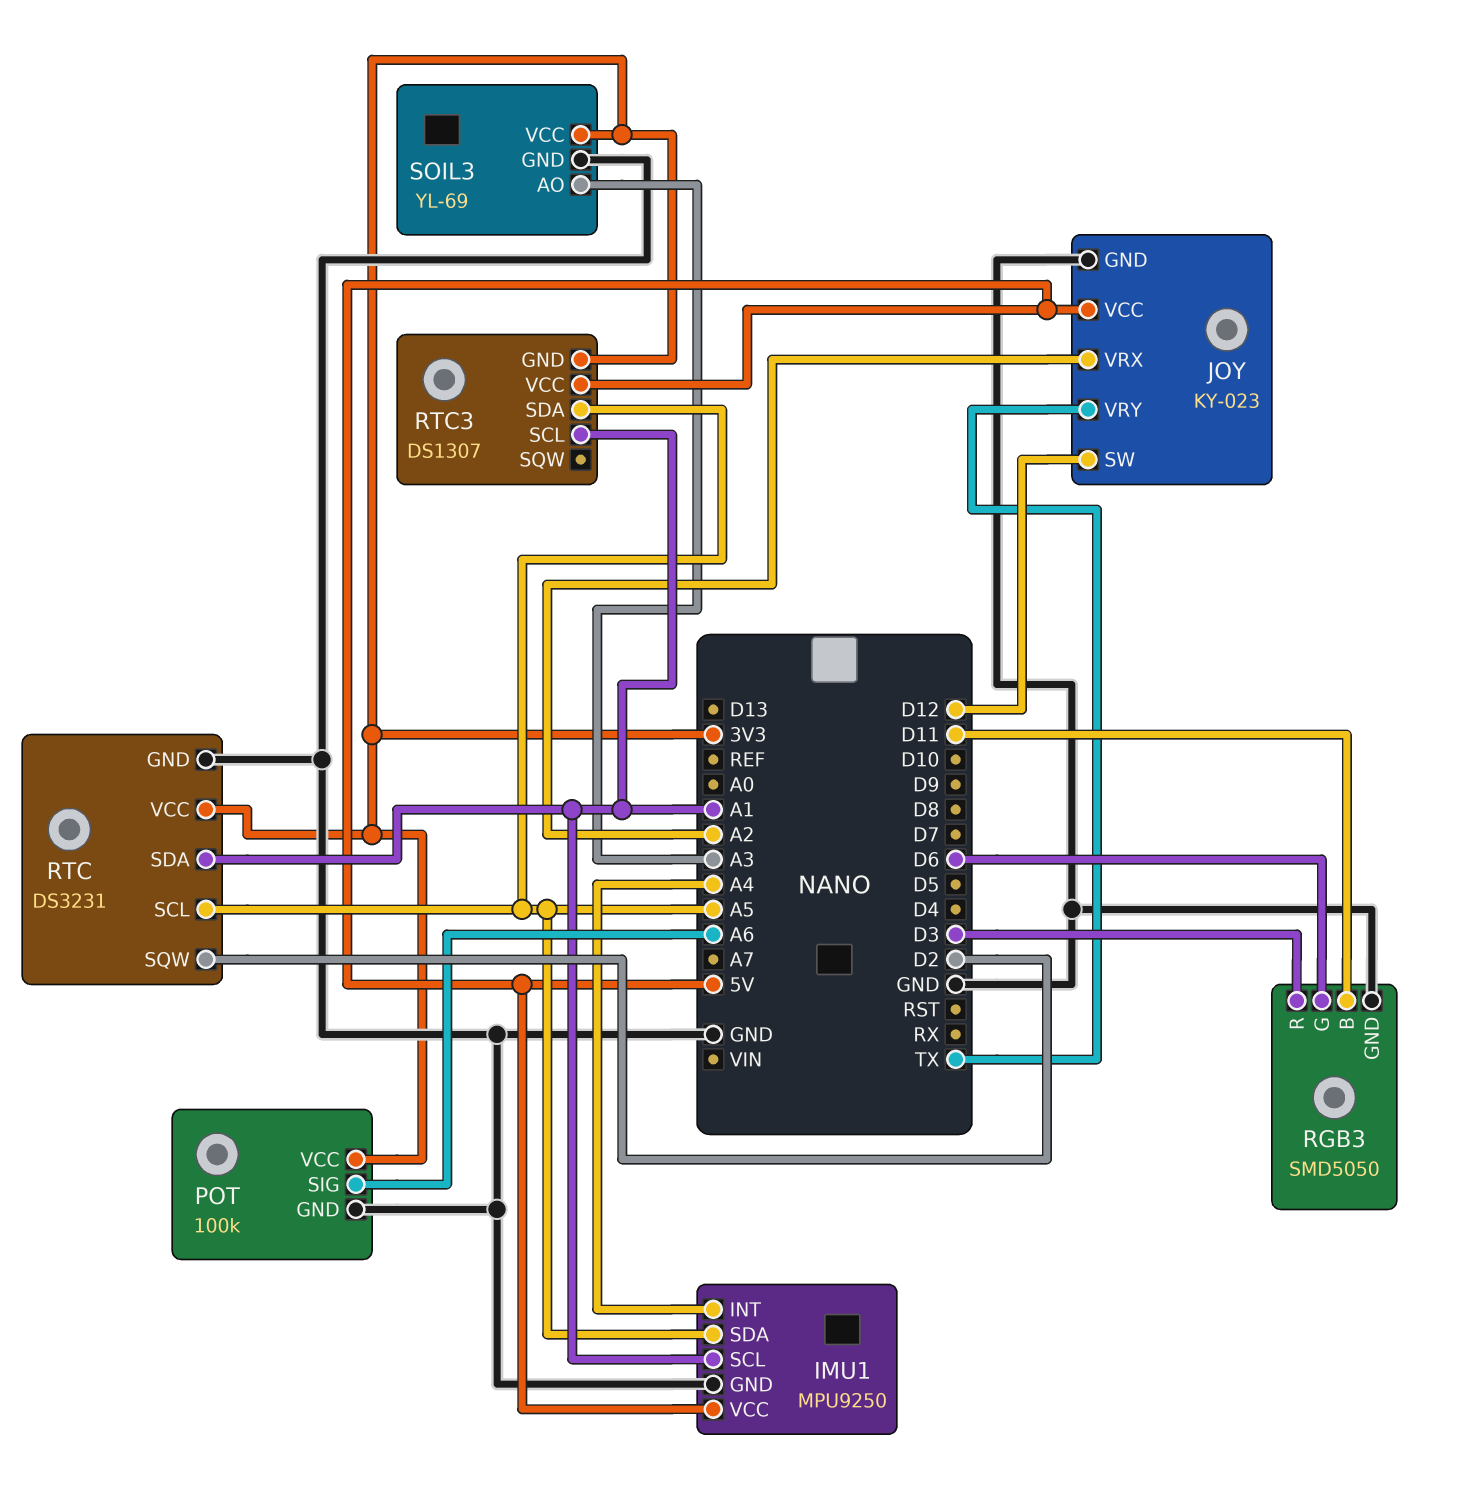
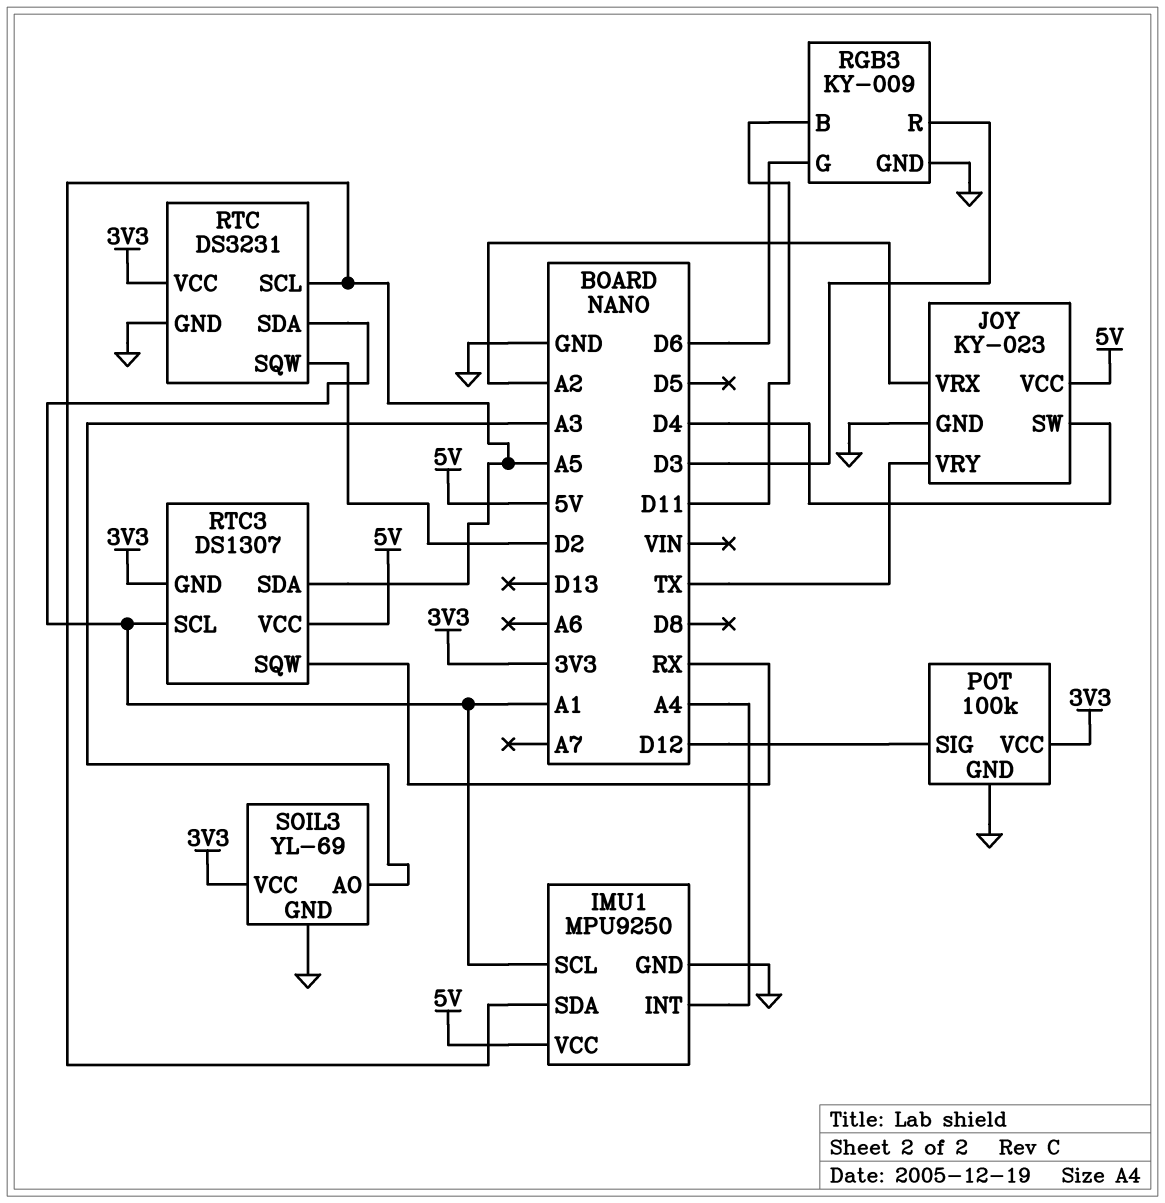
JOY pin SW: D12 -> D4
POT pin SIG: A6 -> D12
RGB3: SMD5050 -> KY-009
RTC3 pin SQW: none -> RX

